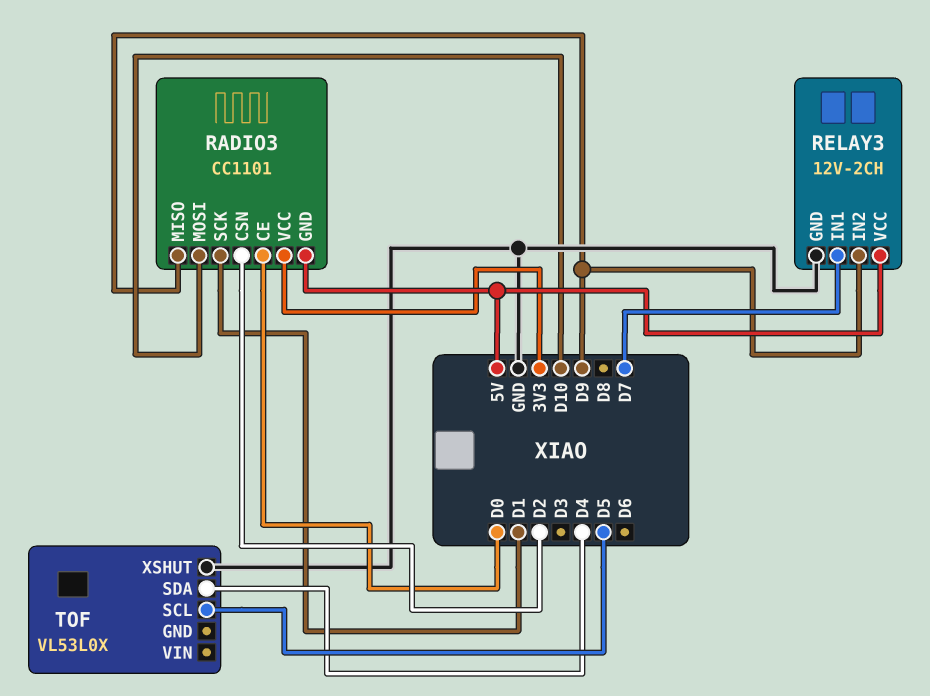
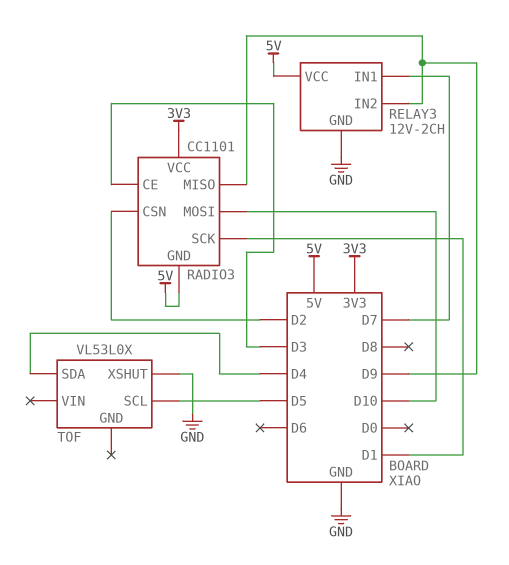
RADIO3 pin CE: D0 -> D3

